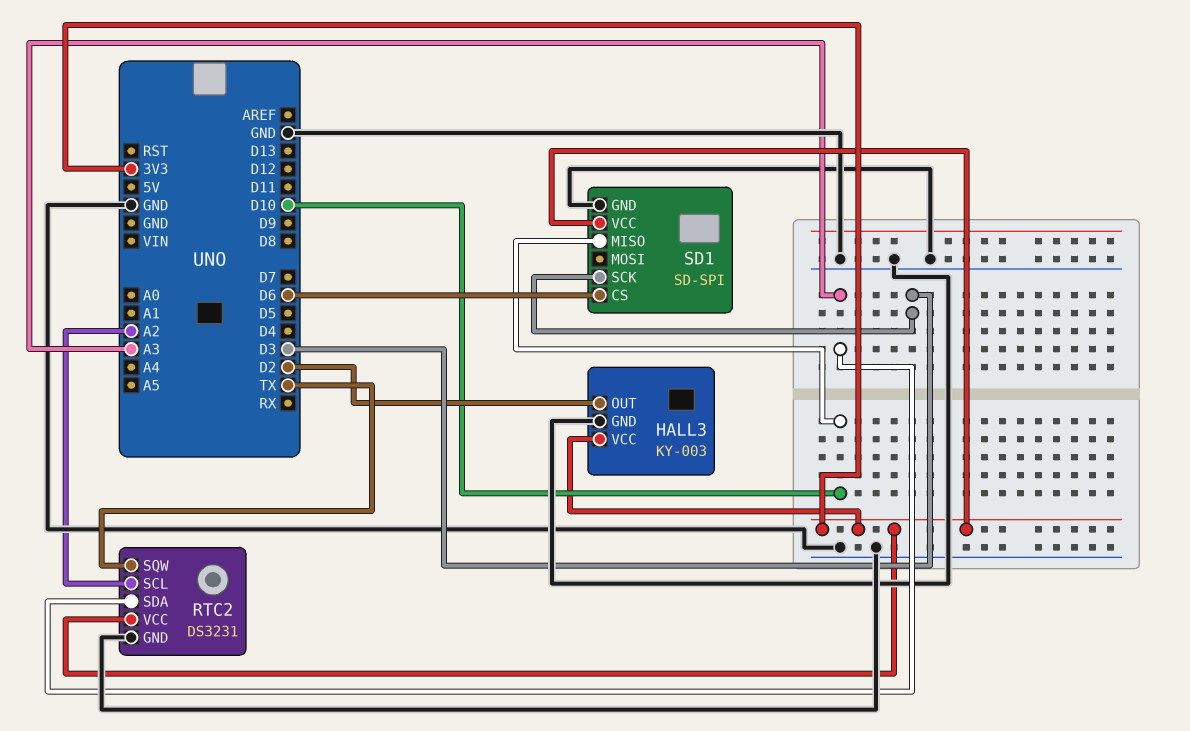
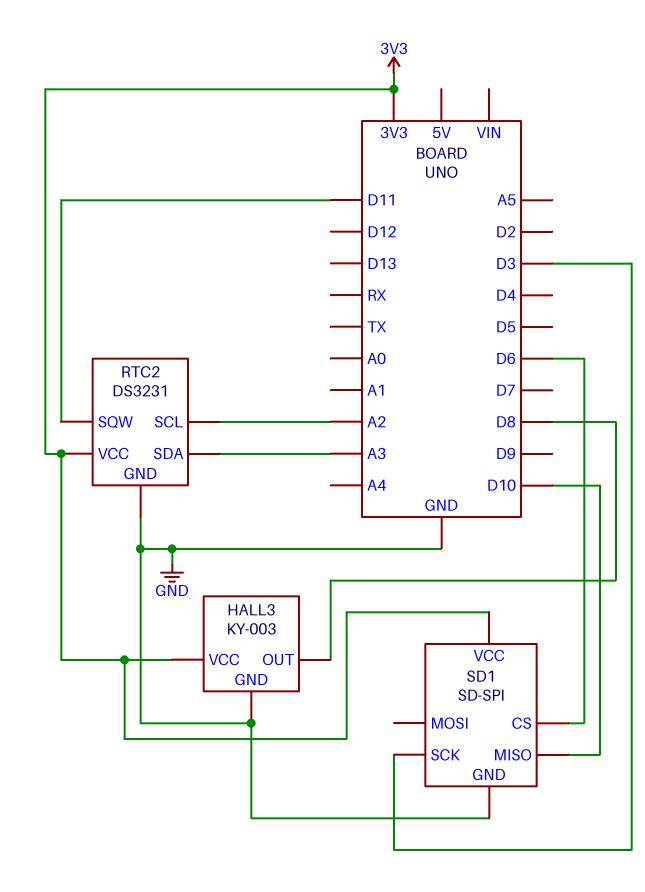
HALL3 pin OUT: D2 -> D8
RTC2 pin SQW: TX -> D11

